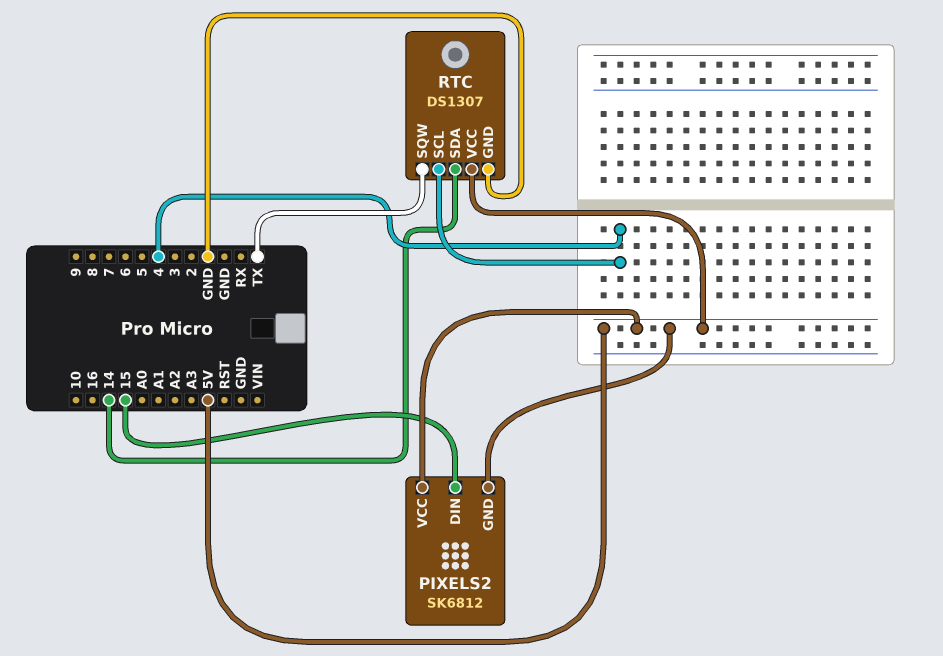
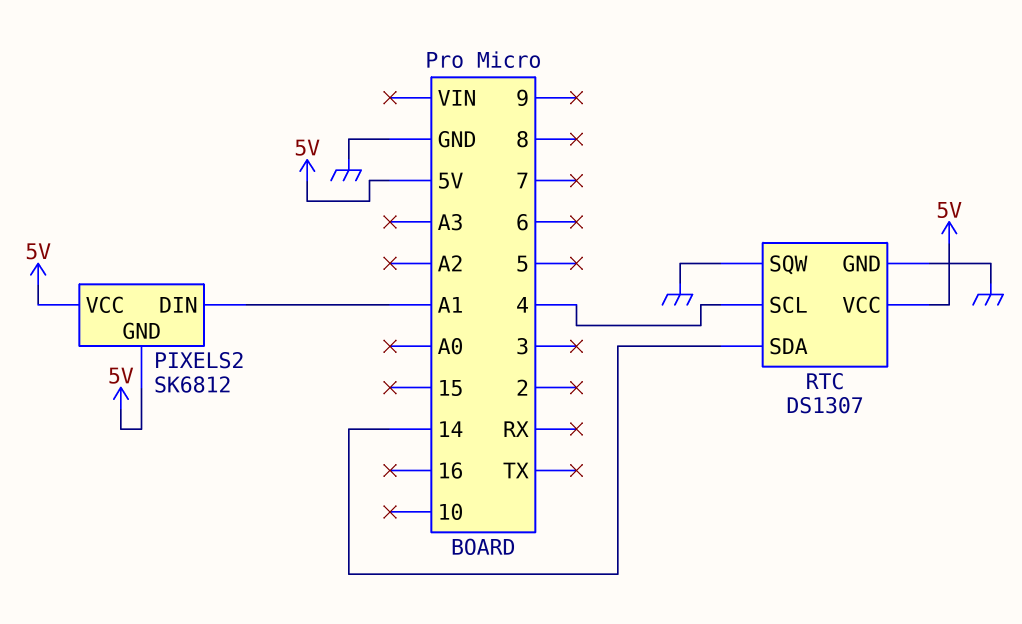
PIXELS2 pin DIN: 15 -> A1
RTC pin SQW: TX -> GND

